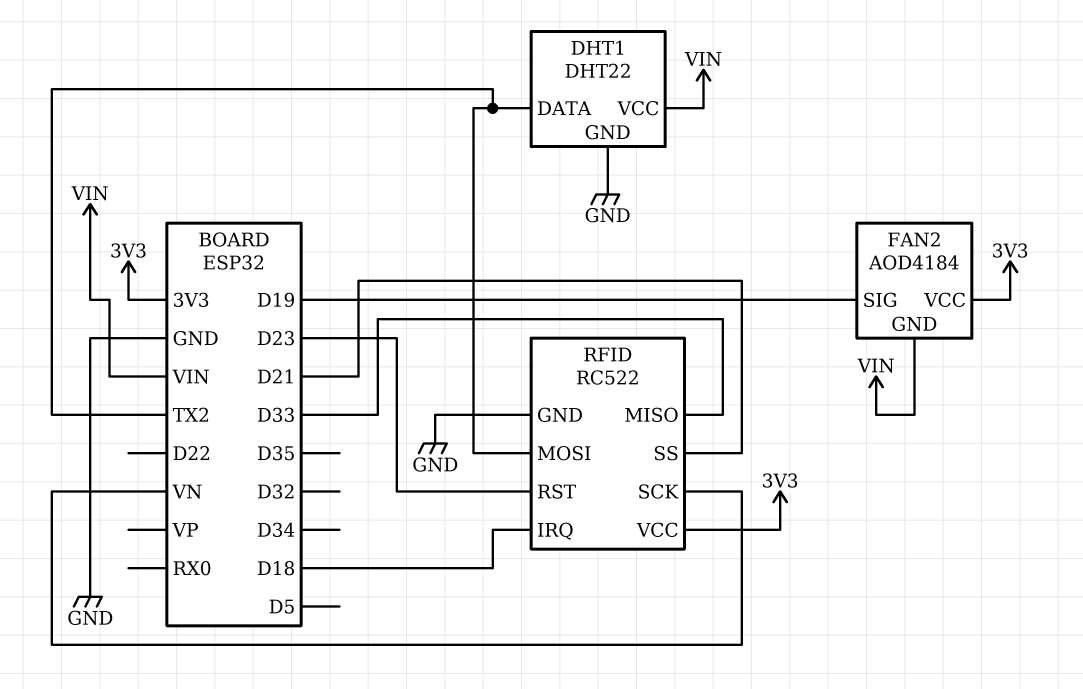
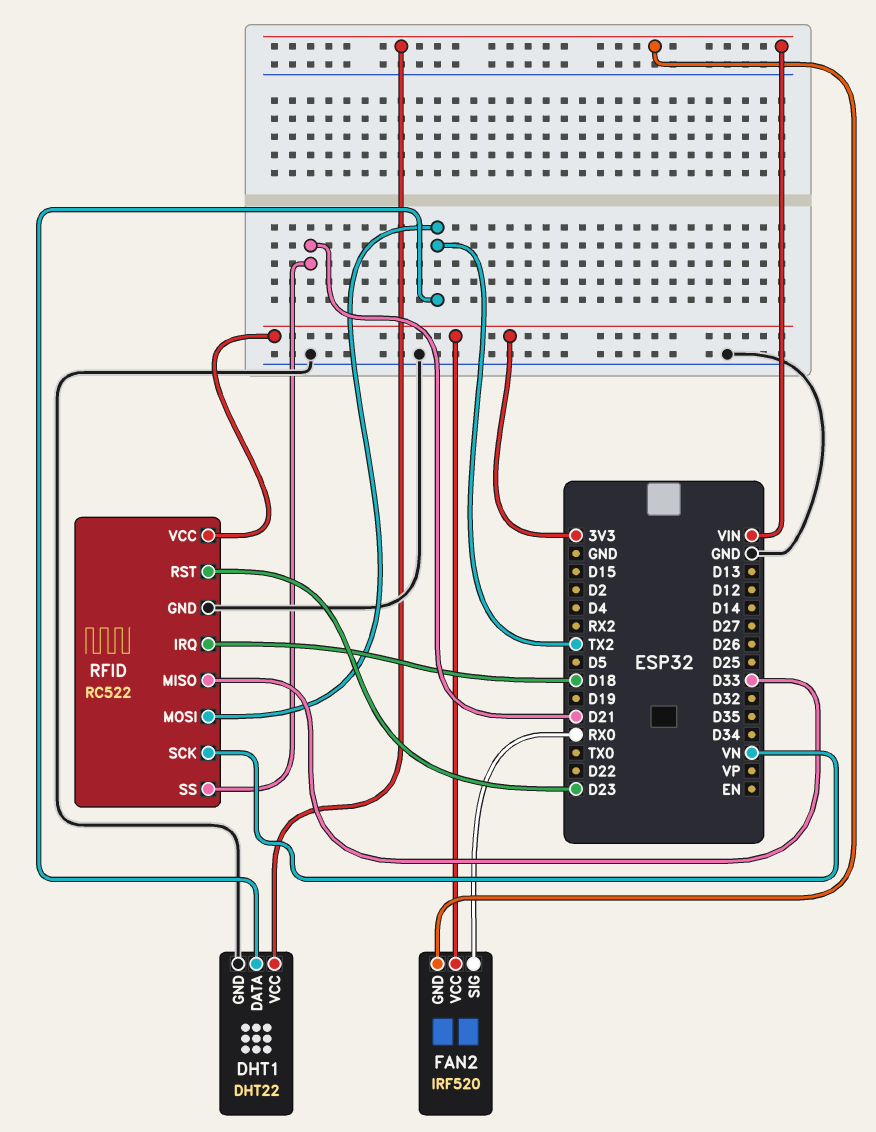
FAN2: AOD4184 -> IRF520
FAN2 pin SIG: D19 -> RX0

